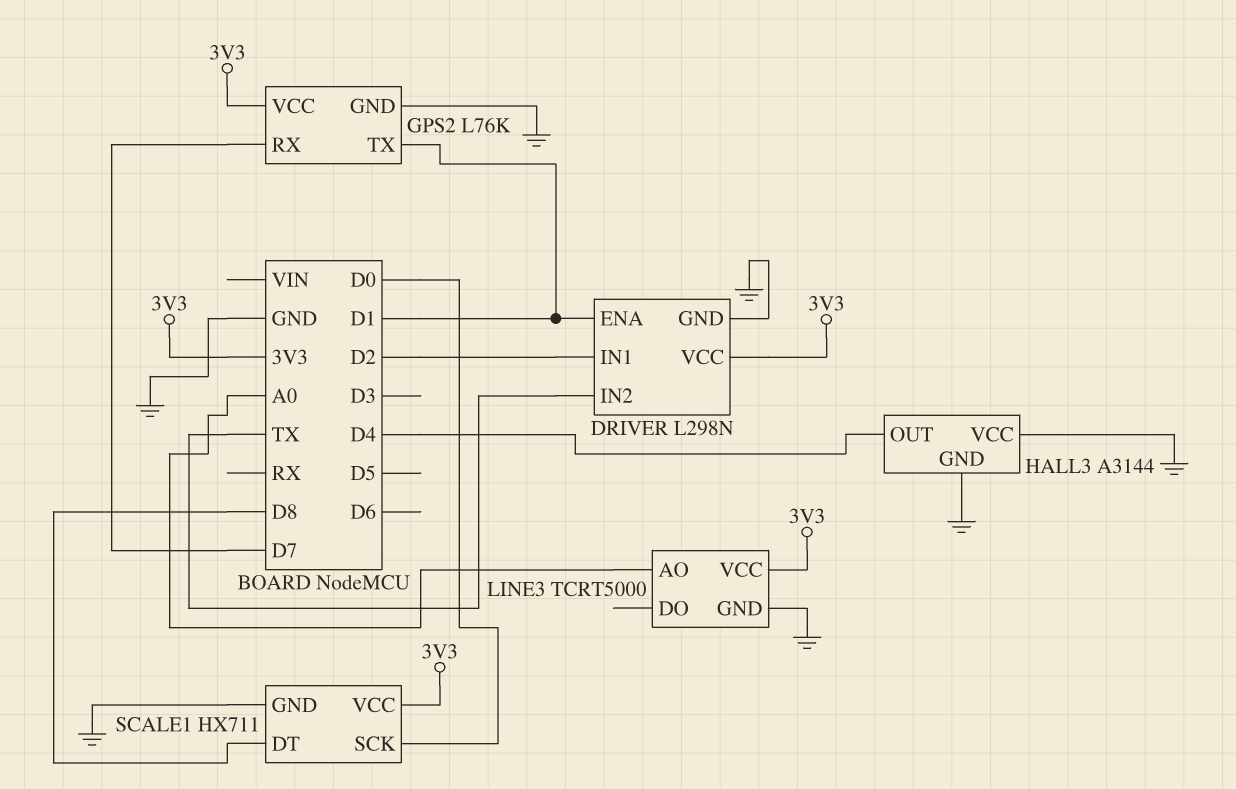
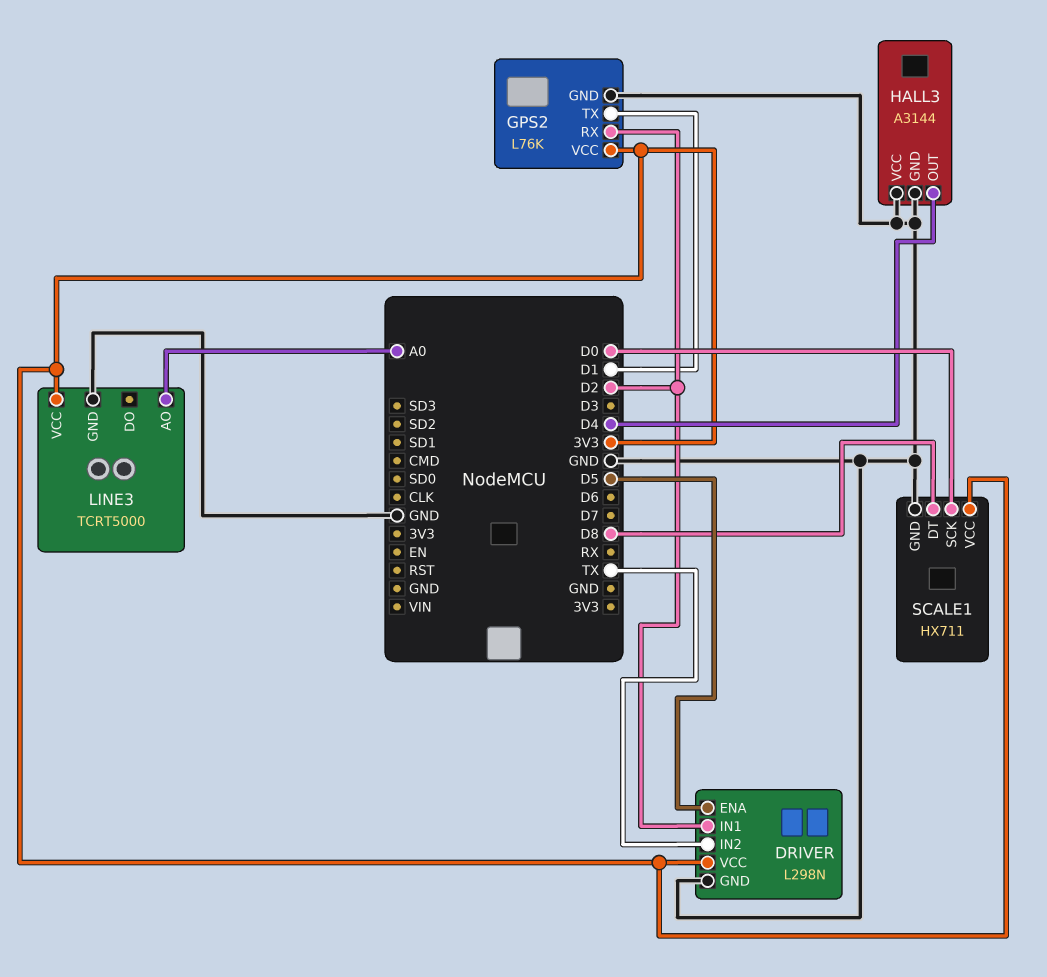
DRIVER pin ENA: D1 -> D5
GPS2 pin RX: D7 -> D2

